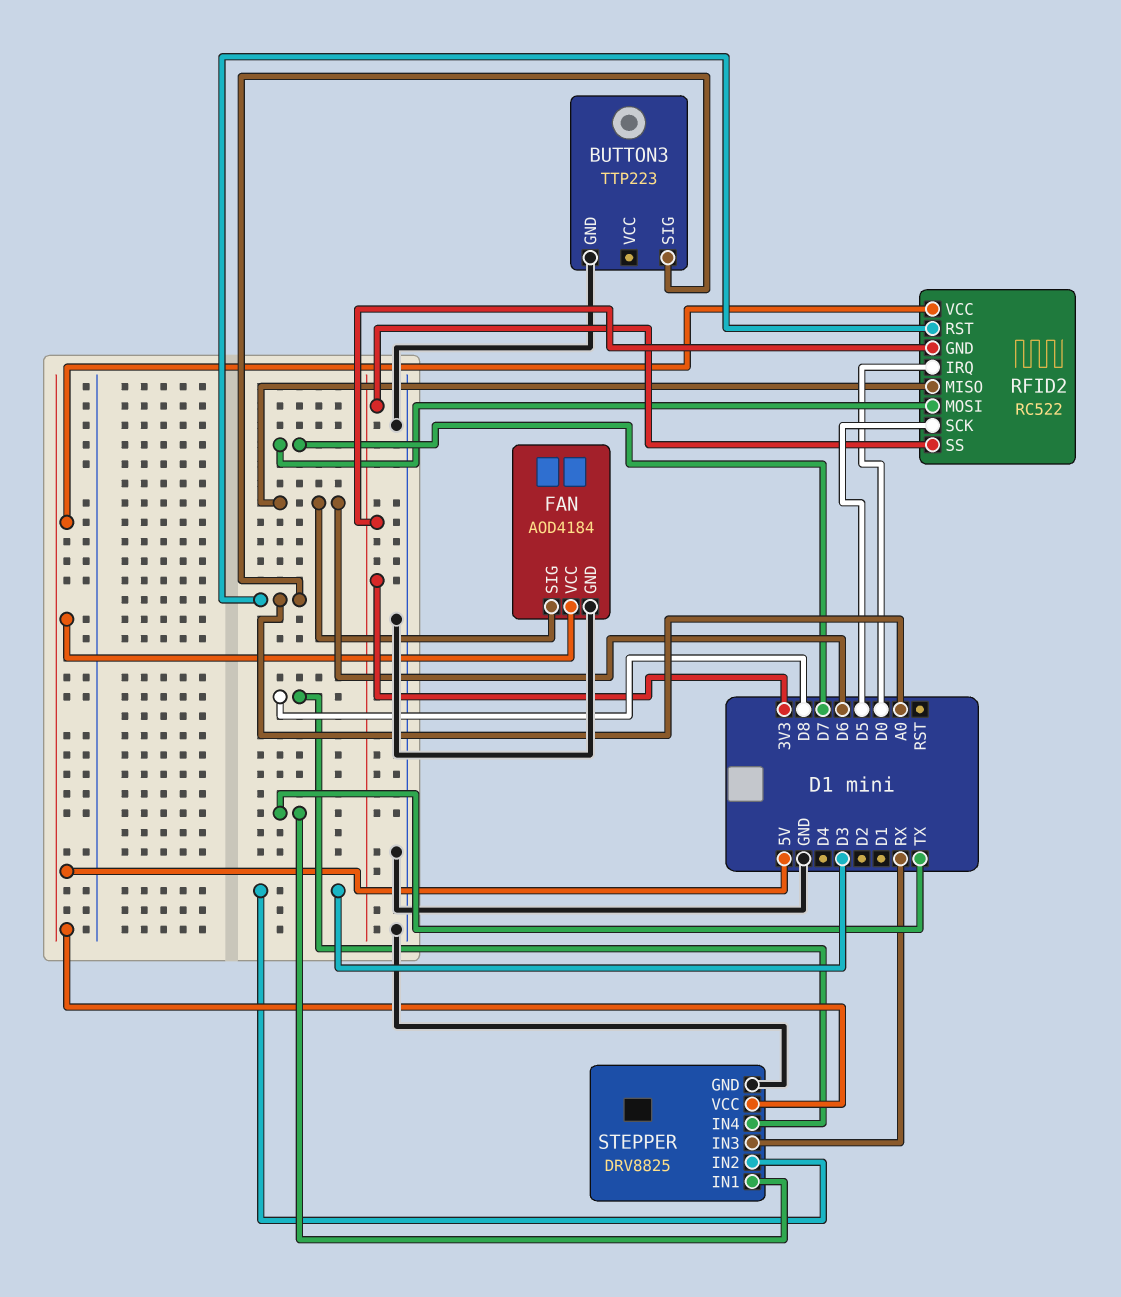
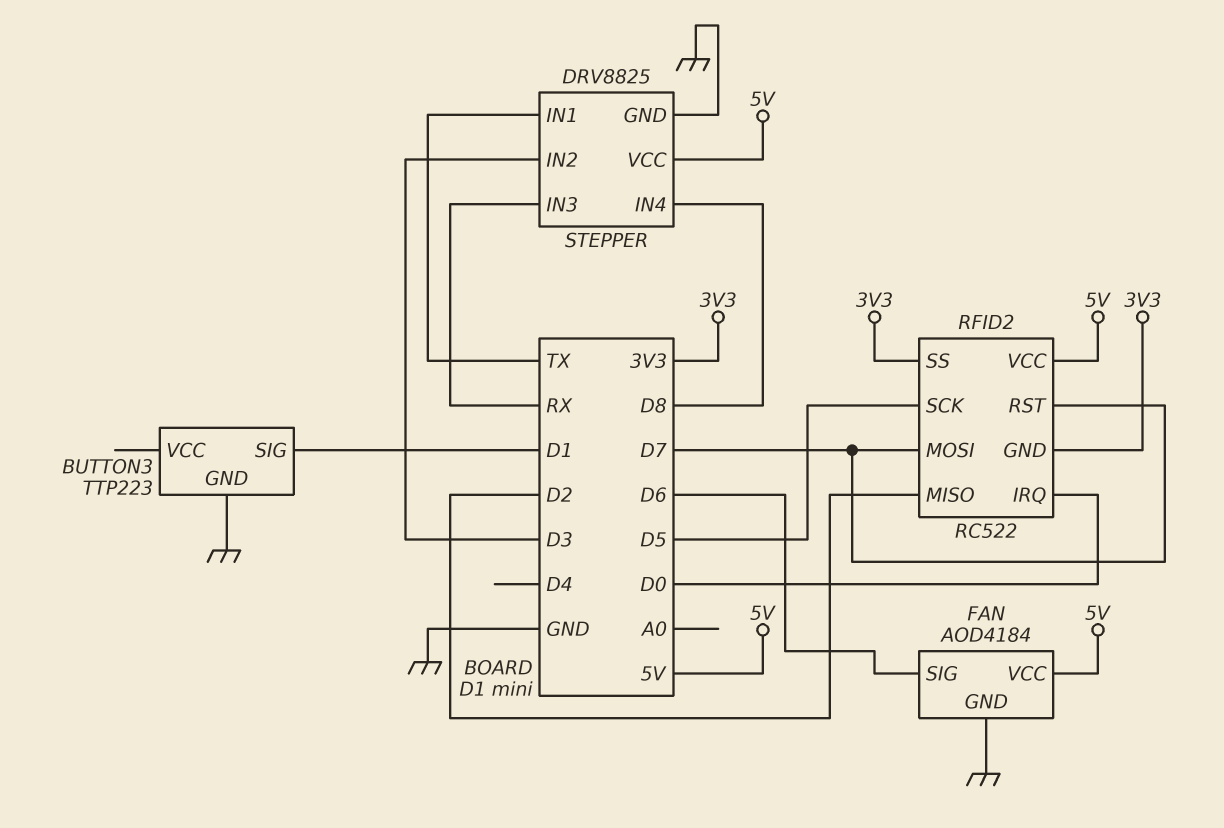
BUTTON3 pin SIG: A0 -> D1
RFID2 pin MISO: D6 -> D2
RFID2 pin RST: A0 -> D7

